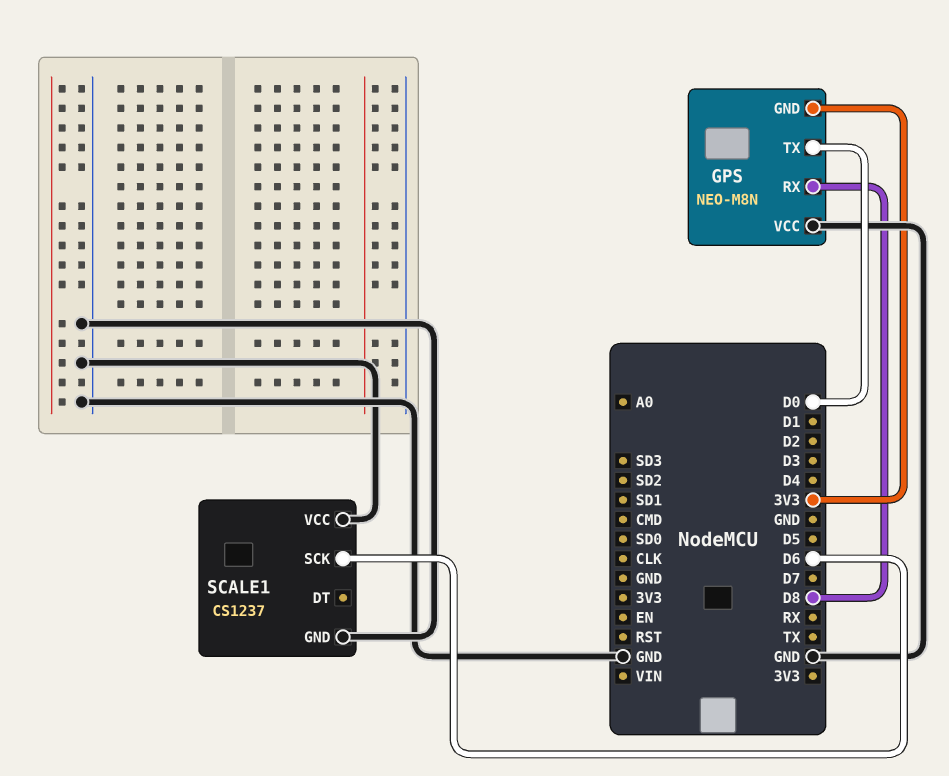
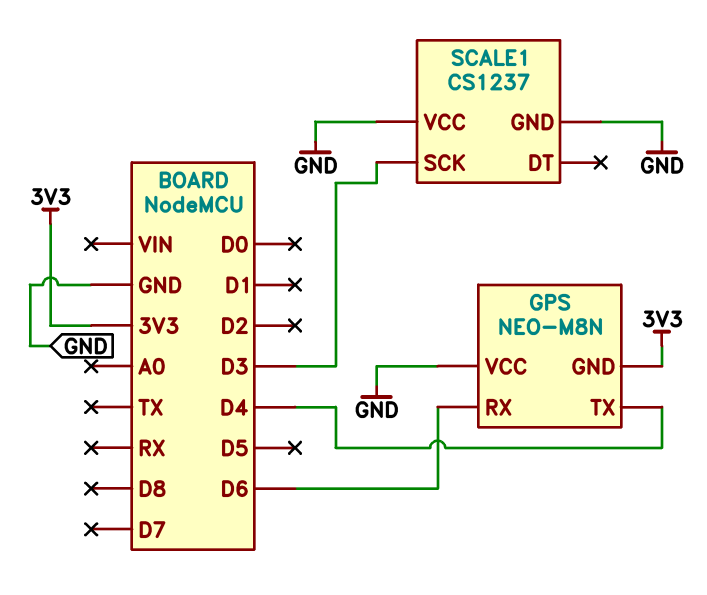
GPS pin RX: D8 -> D6
GPS pin TX: D0 -> D4
SCALE1 pin SCK: D6 -> D3

